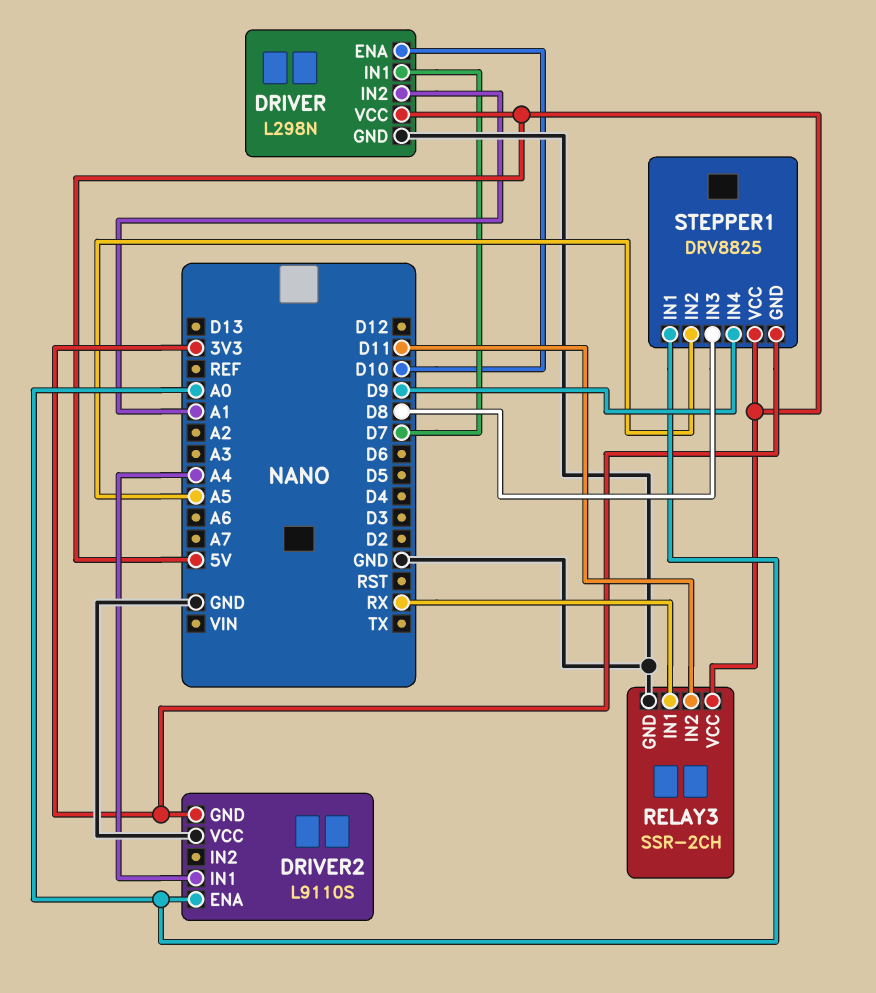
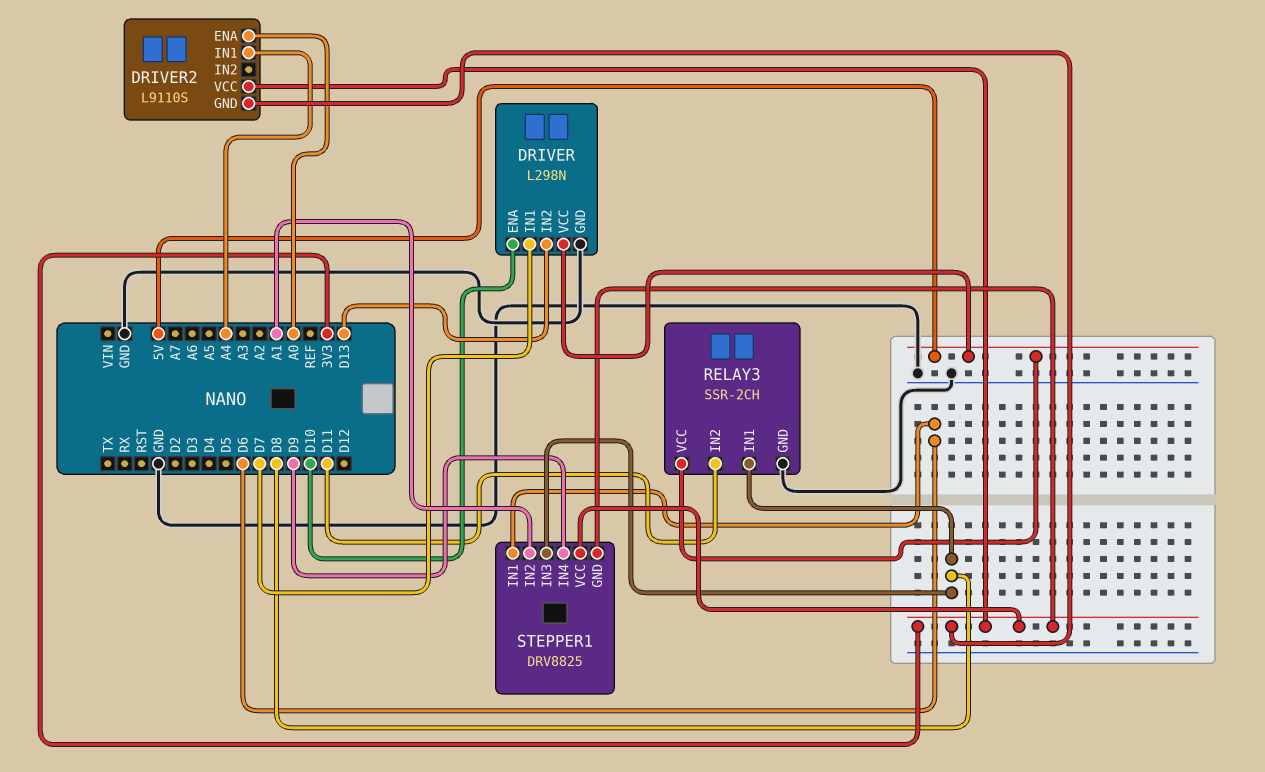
DRIVER pin IN2: A1 -> D13
DRIVER2 pin VCC: GND -> 3V3
RELAY3 pin IN1: RX -> D8
STEPPER1 pin IN1: A0 -> D6
STEPPER1 pin IN2: A5 -> A1
STEPPER1 pin VCC: 5V -> 3V3

